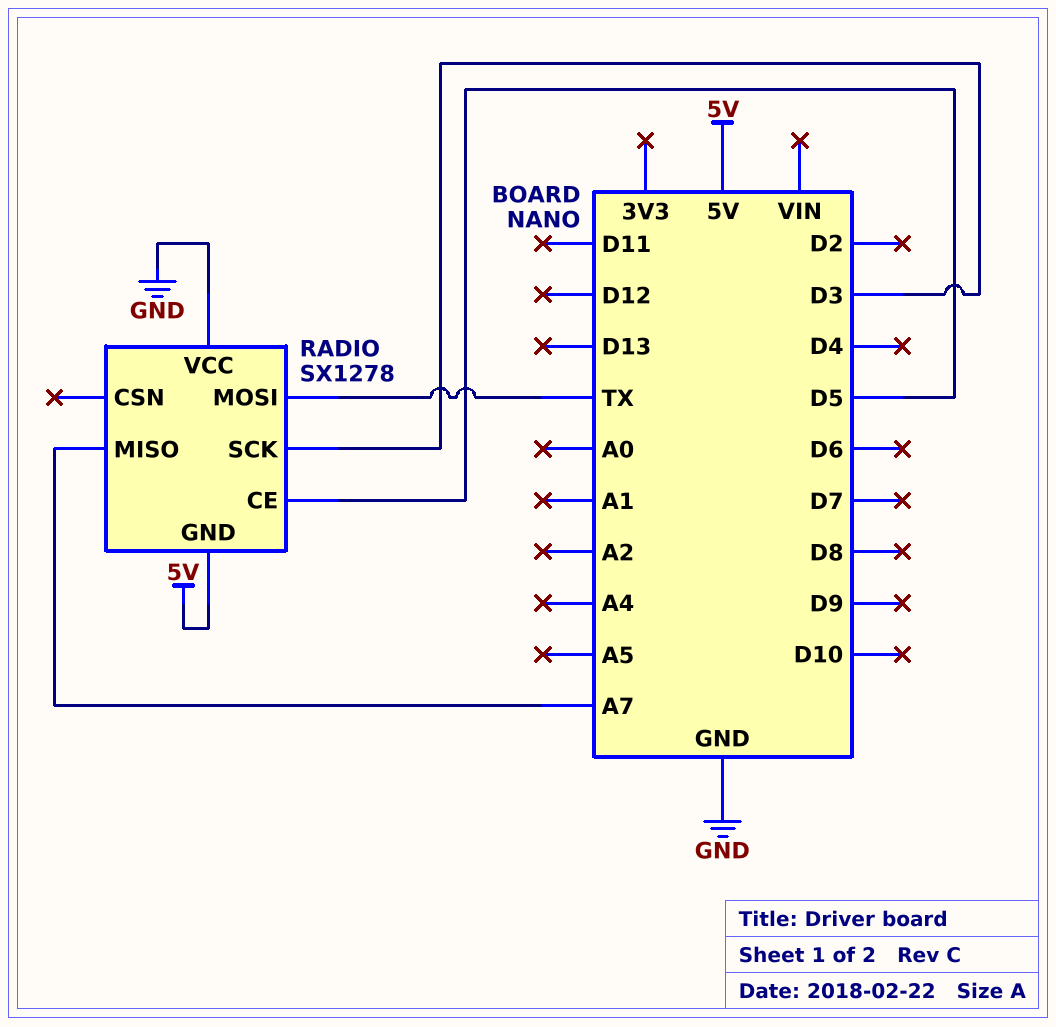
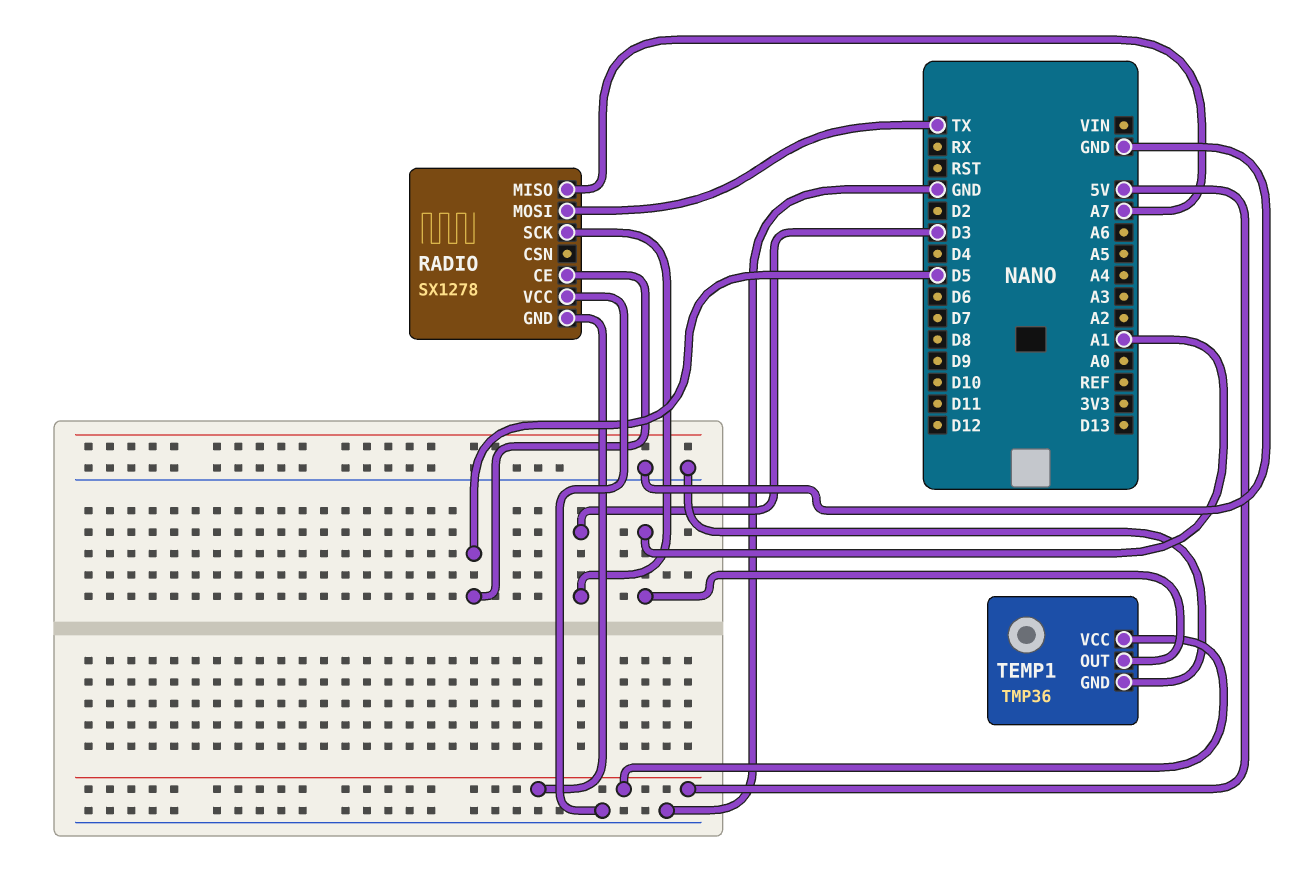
TEMP1: none -> TMP36
TEMP1 pin GND: none -> GND
TEMP1 pin OUT: none -> A1
TEMP1 pin VCC: none -> 5V

